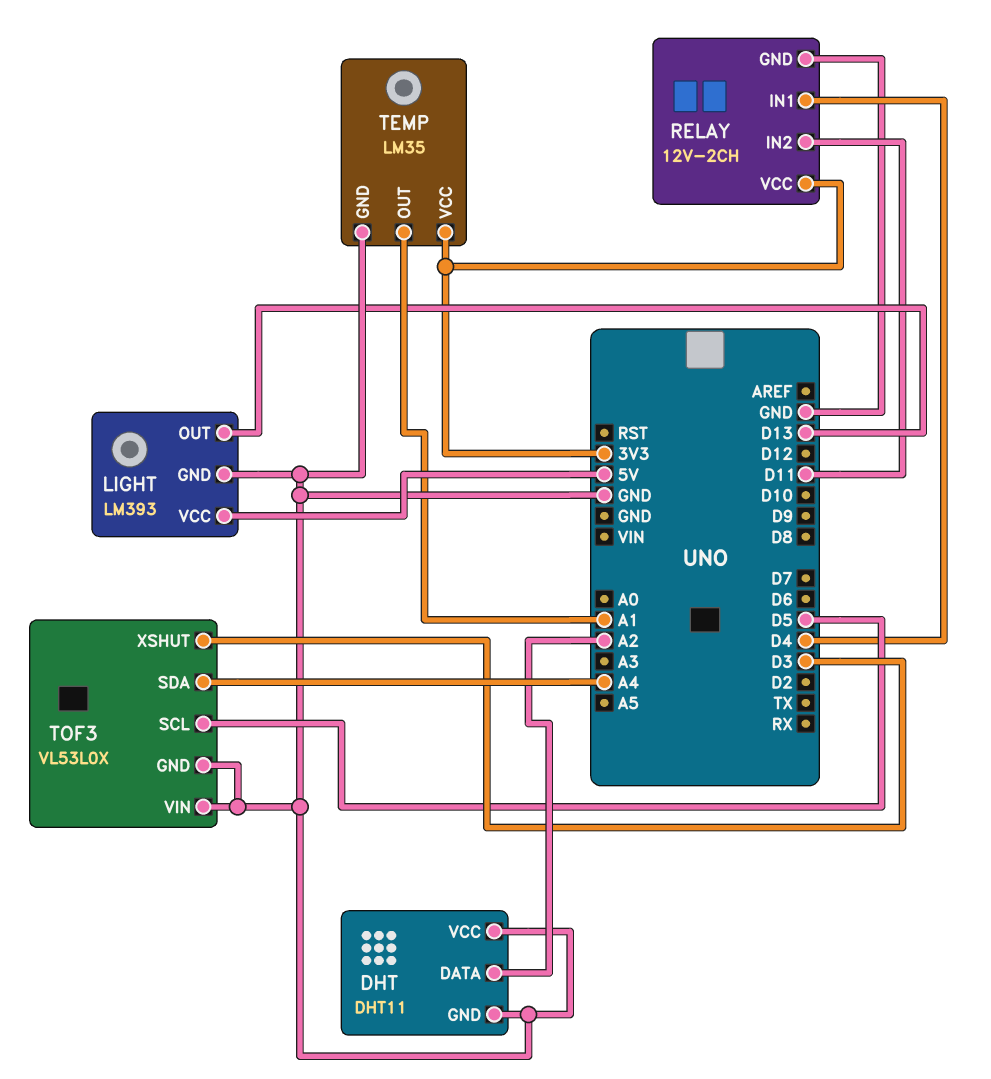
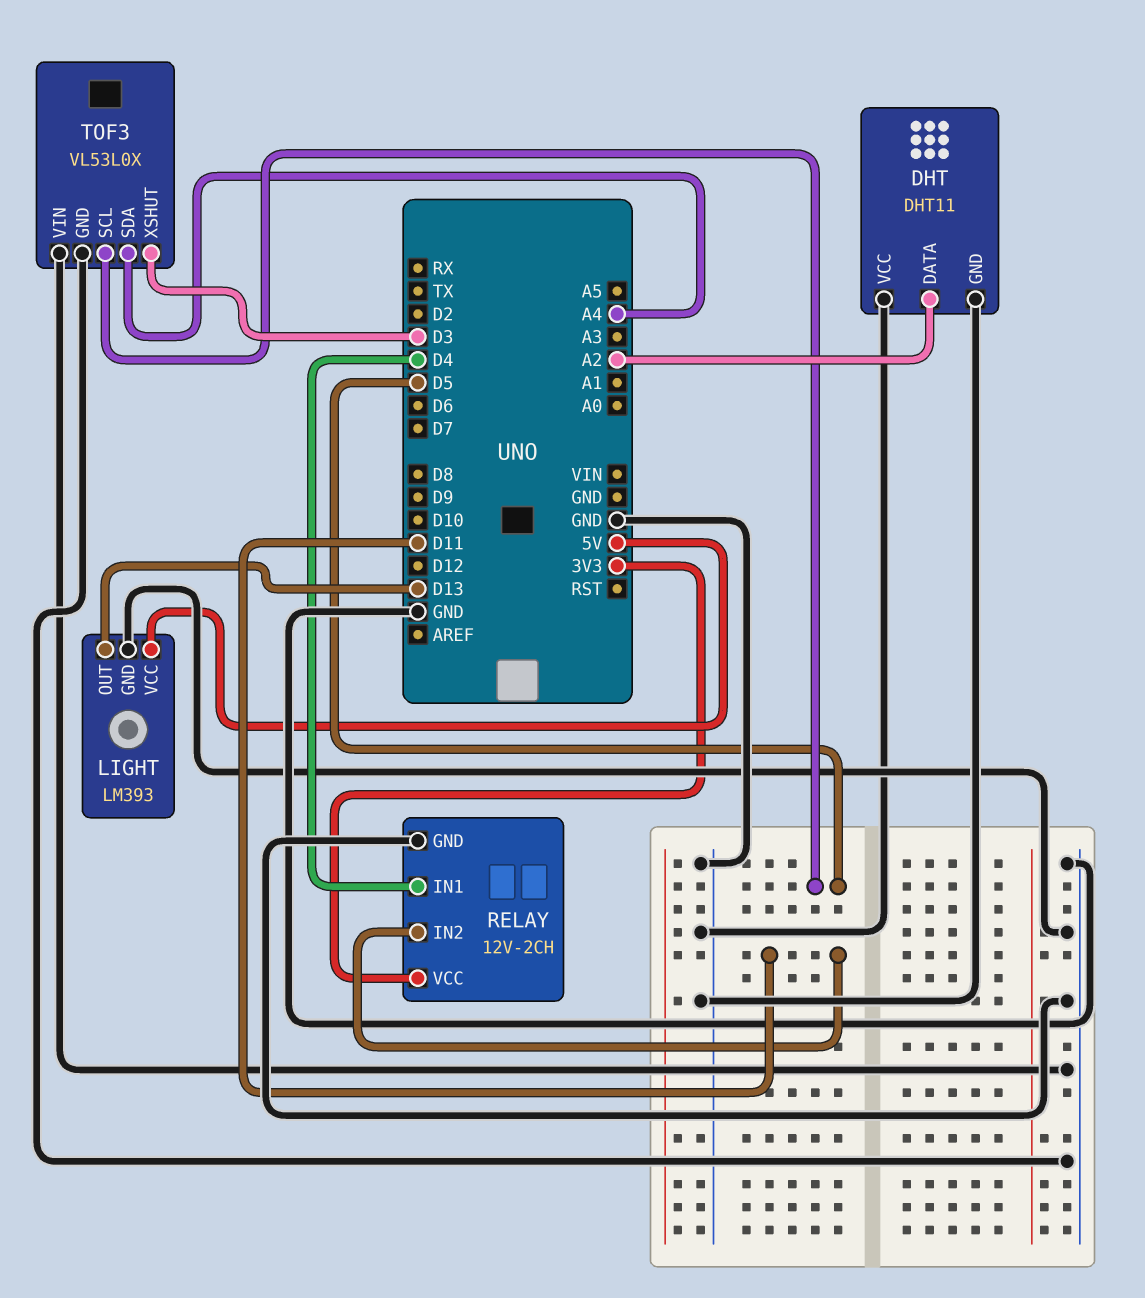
TEMP: LM35 -> none
TEMP pin GND: GND -> none
TEMP pin OUT: A1 -> none
TEMP pin VCC: 3V3 -> none

